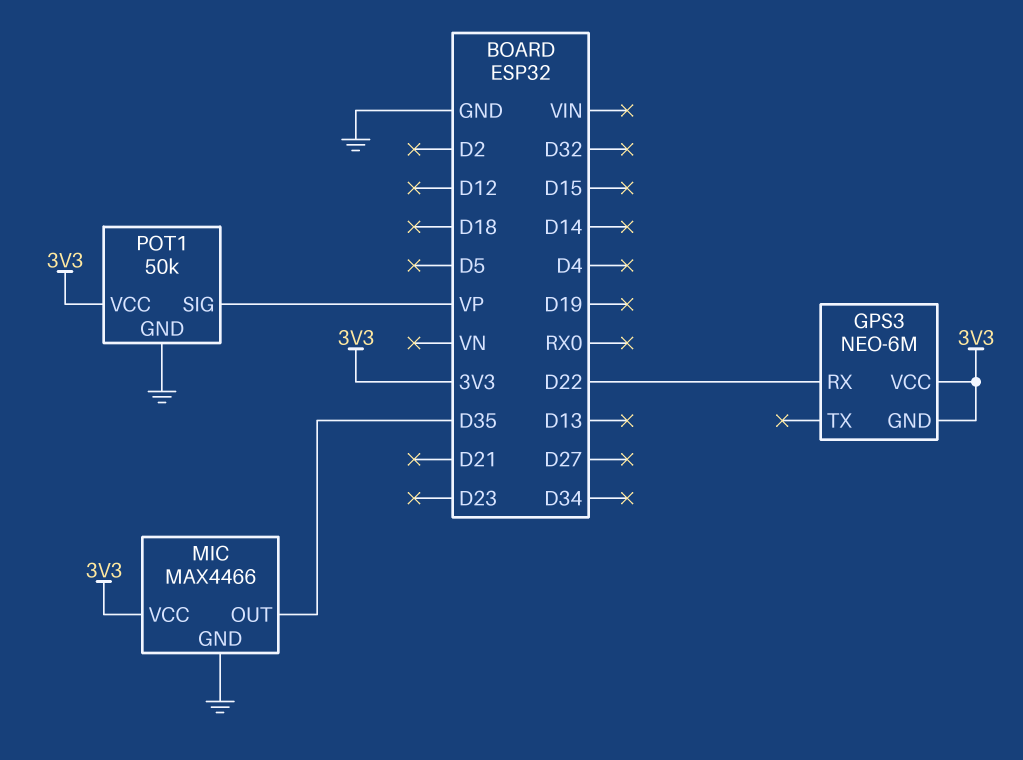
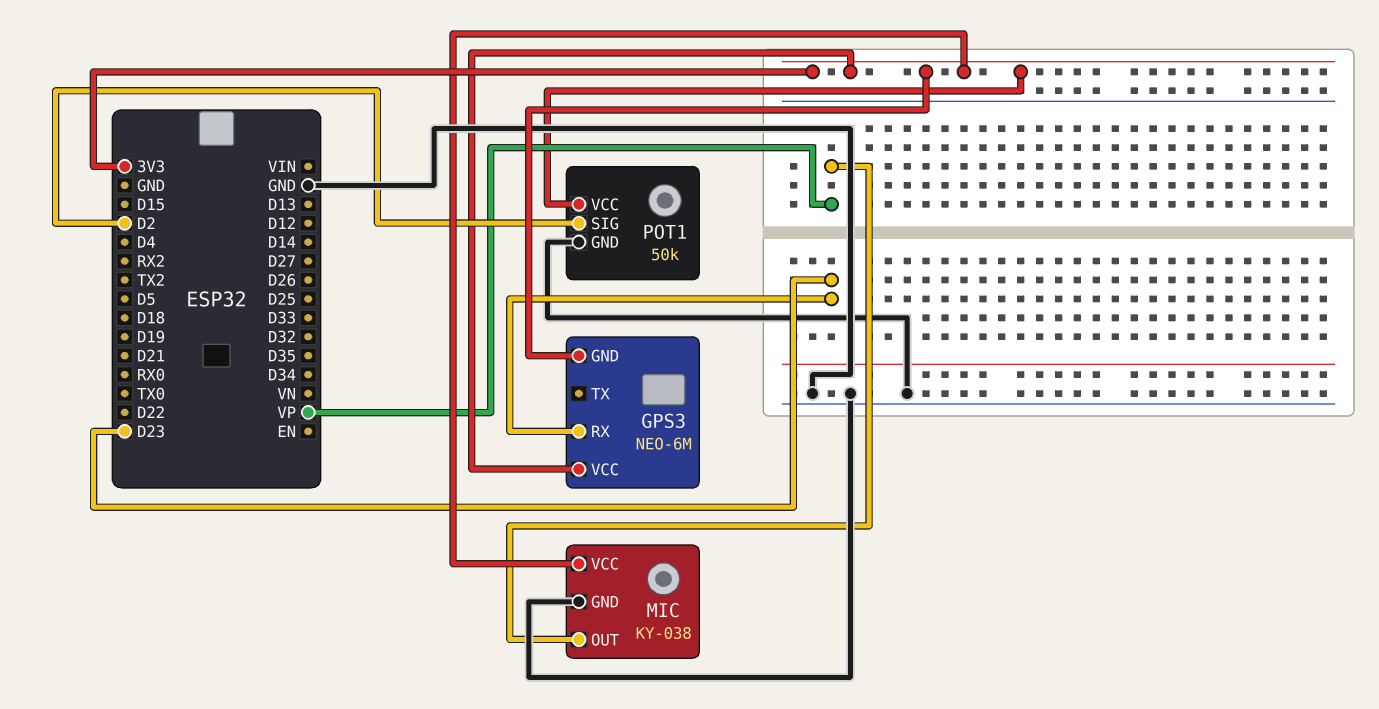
GPS3 pin RX: D22 -> D23
MIC: MAX4466 -> KY-038
MIC pin OUT: D35 -> VP
POT1 pin SIG: VP -> D2

